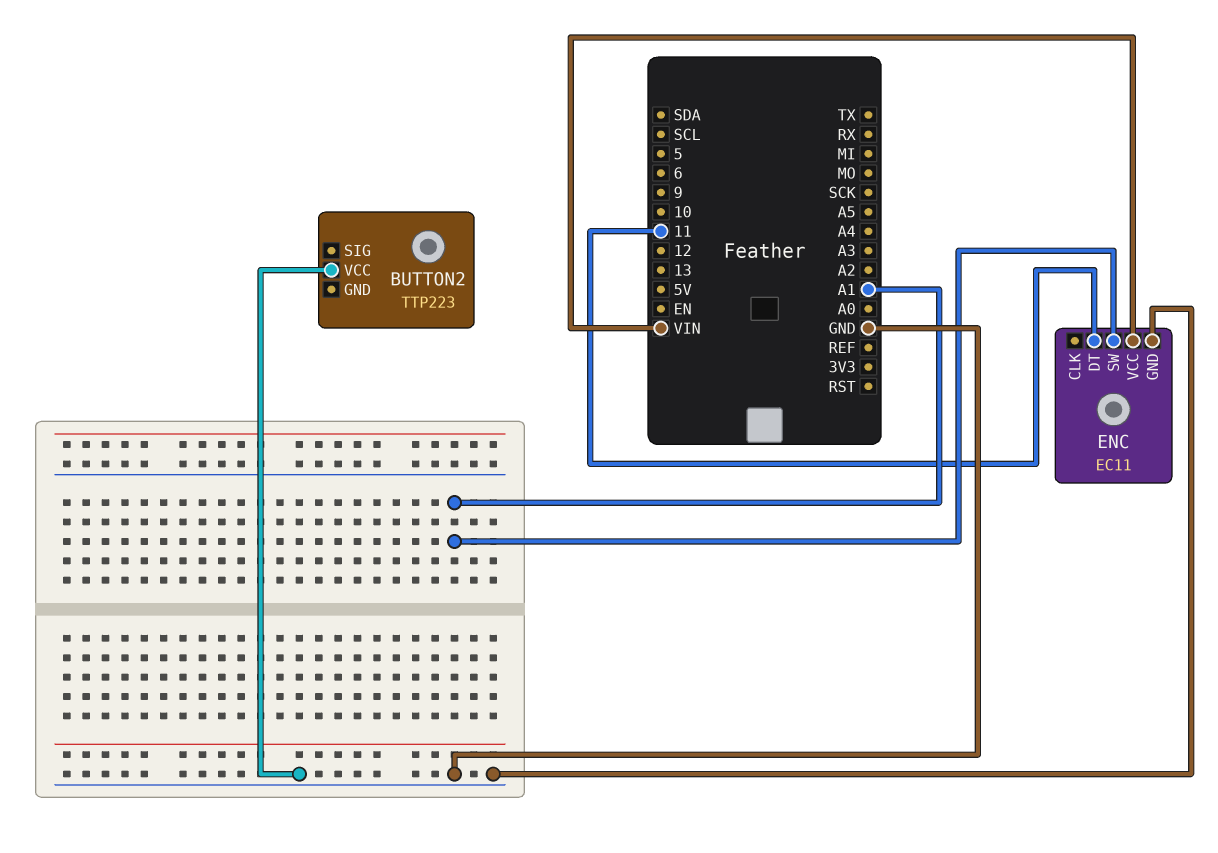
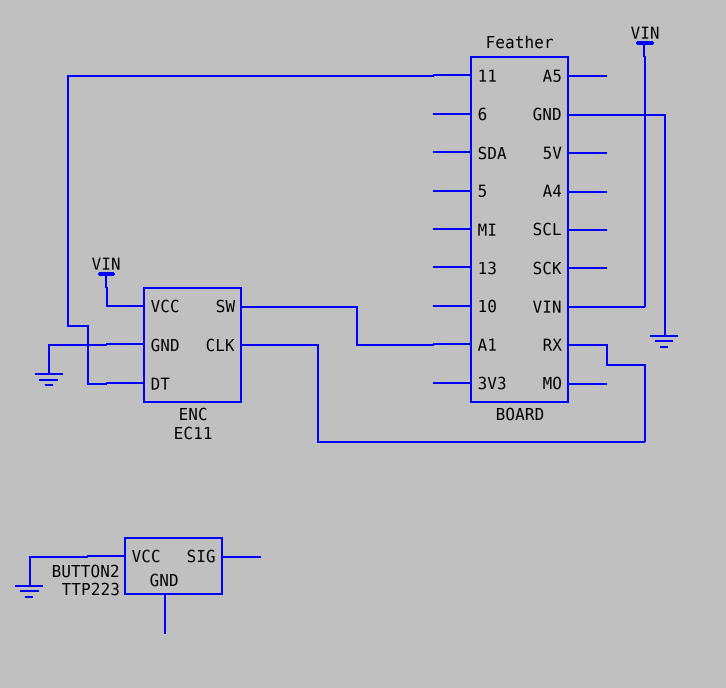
ENC pin CLK: none -> RX

